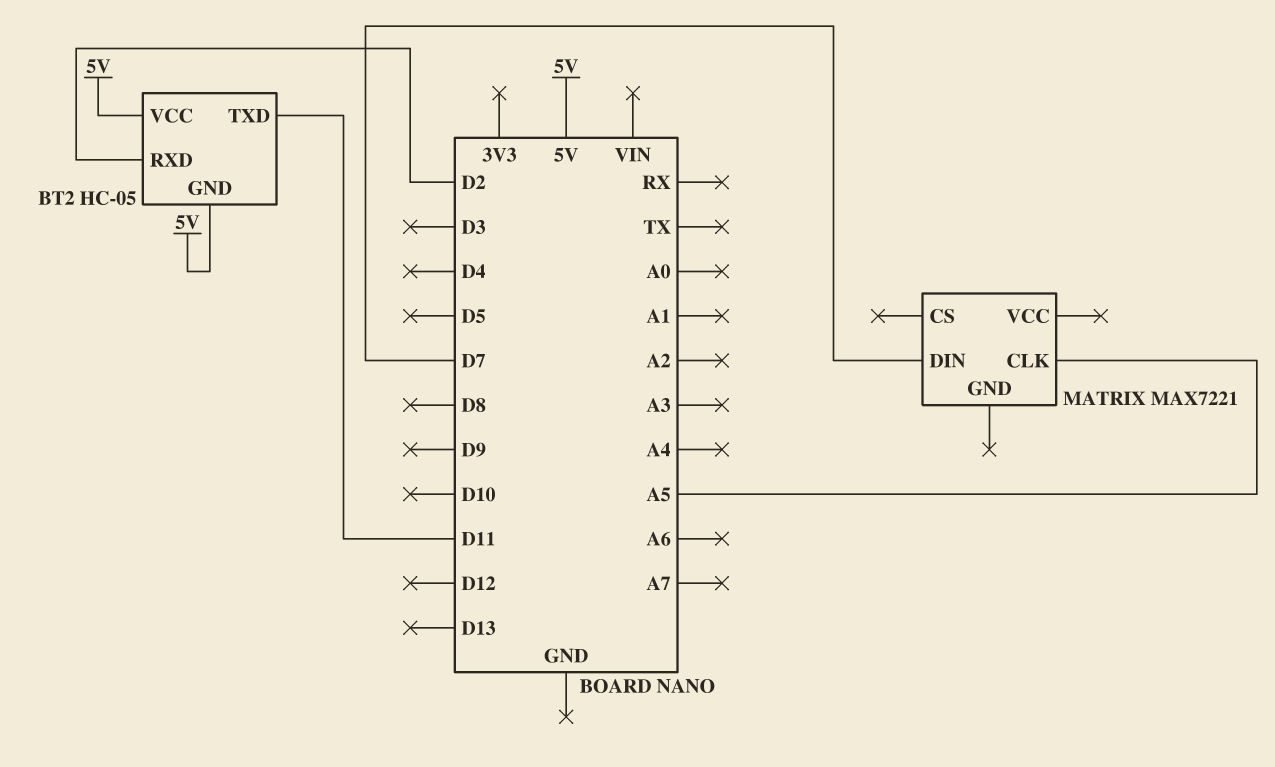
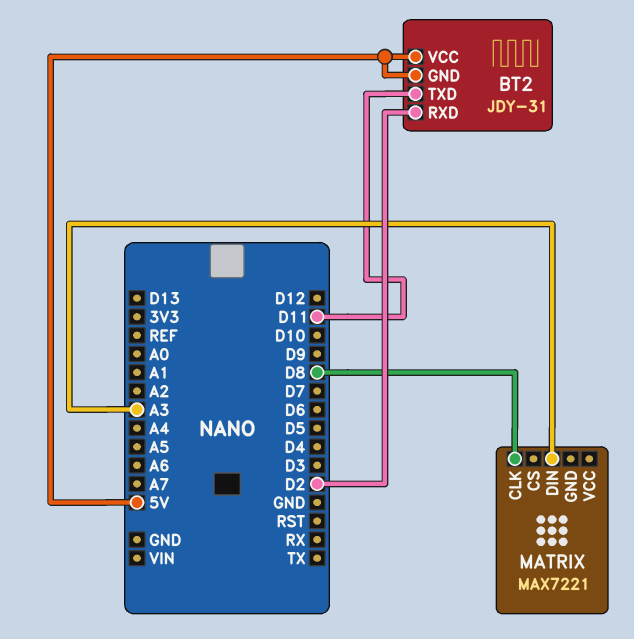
BT2: HC-05 -> JDY-31
MATRIX pin CLK: A5 -> D8
MATRIX pin DIN: D7 -> A3

